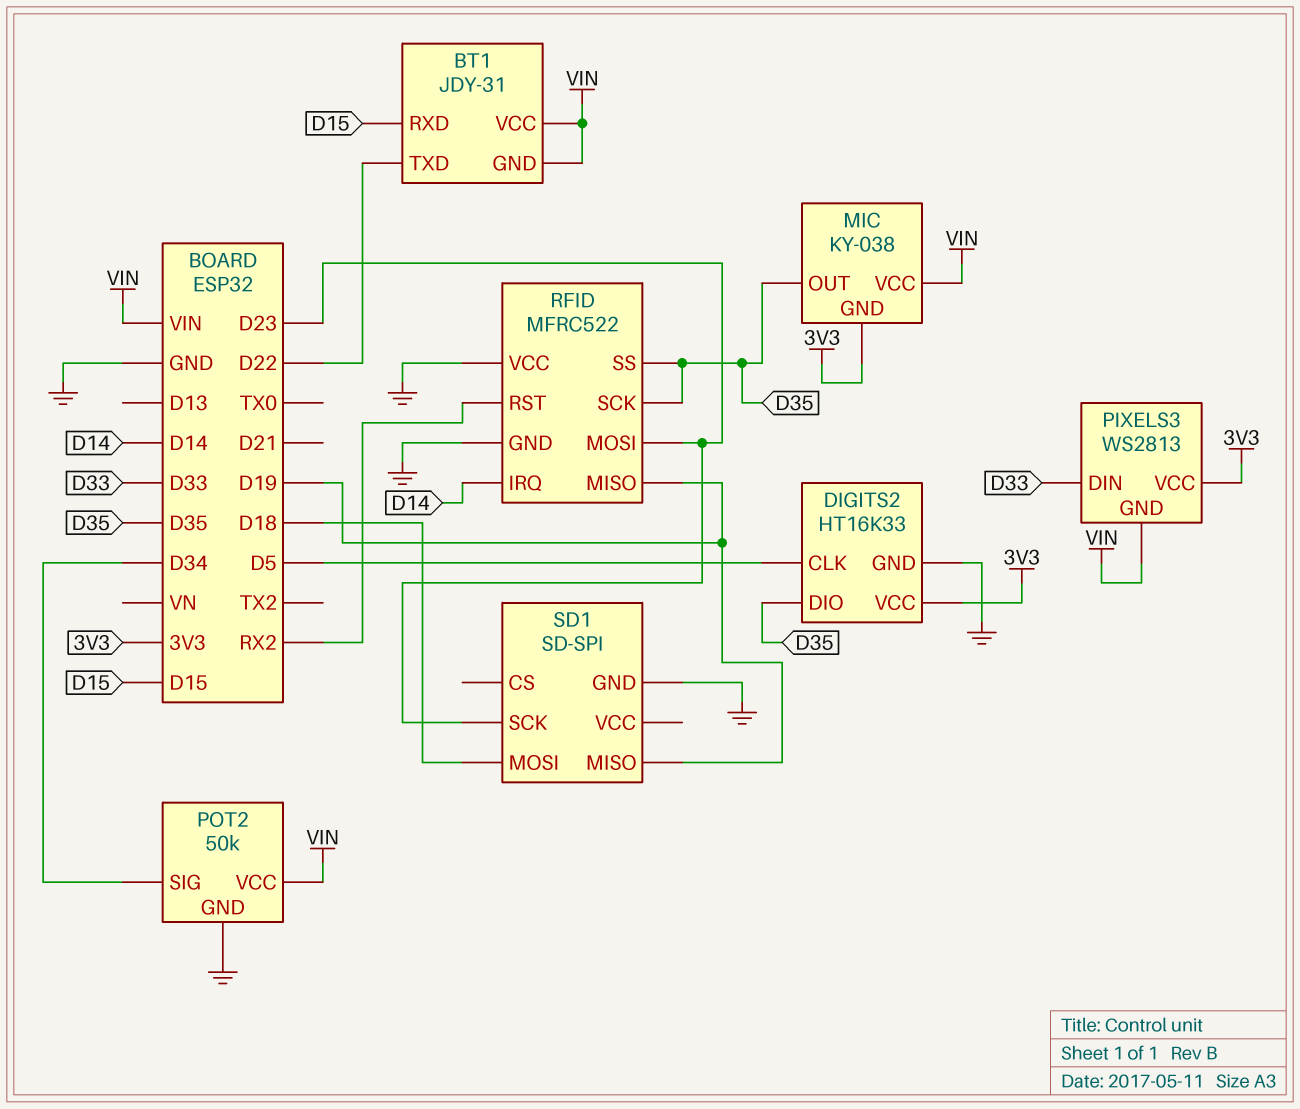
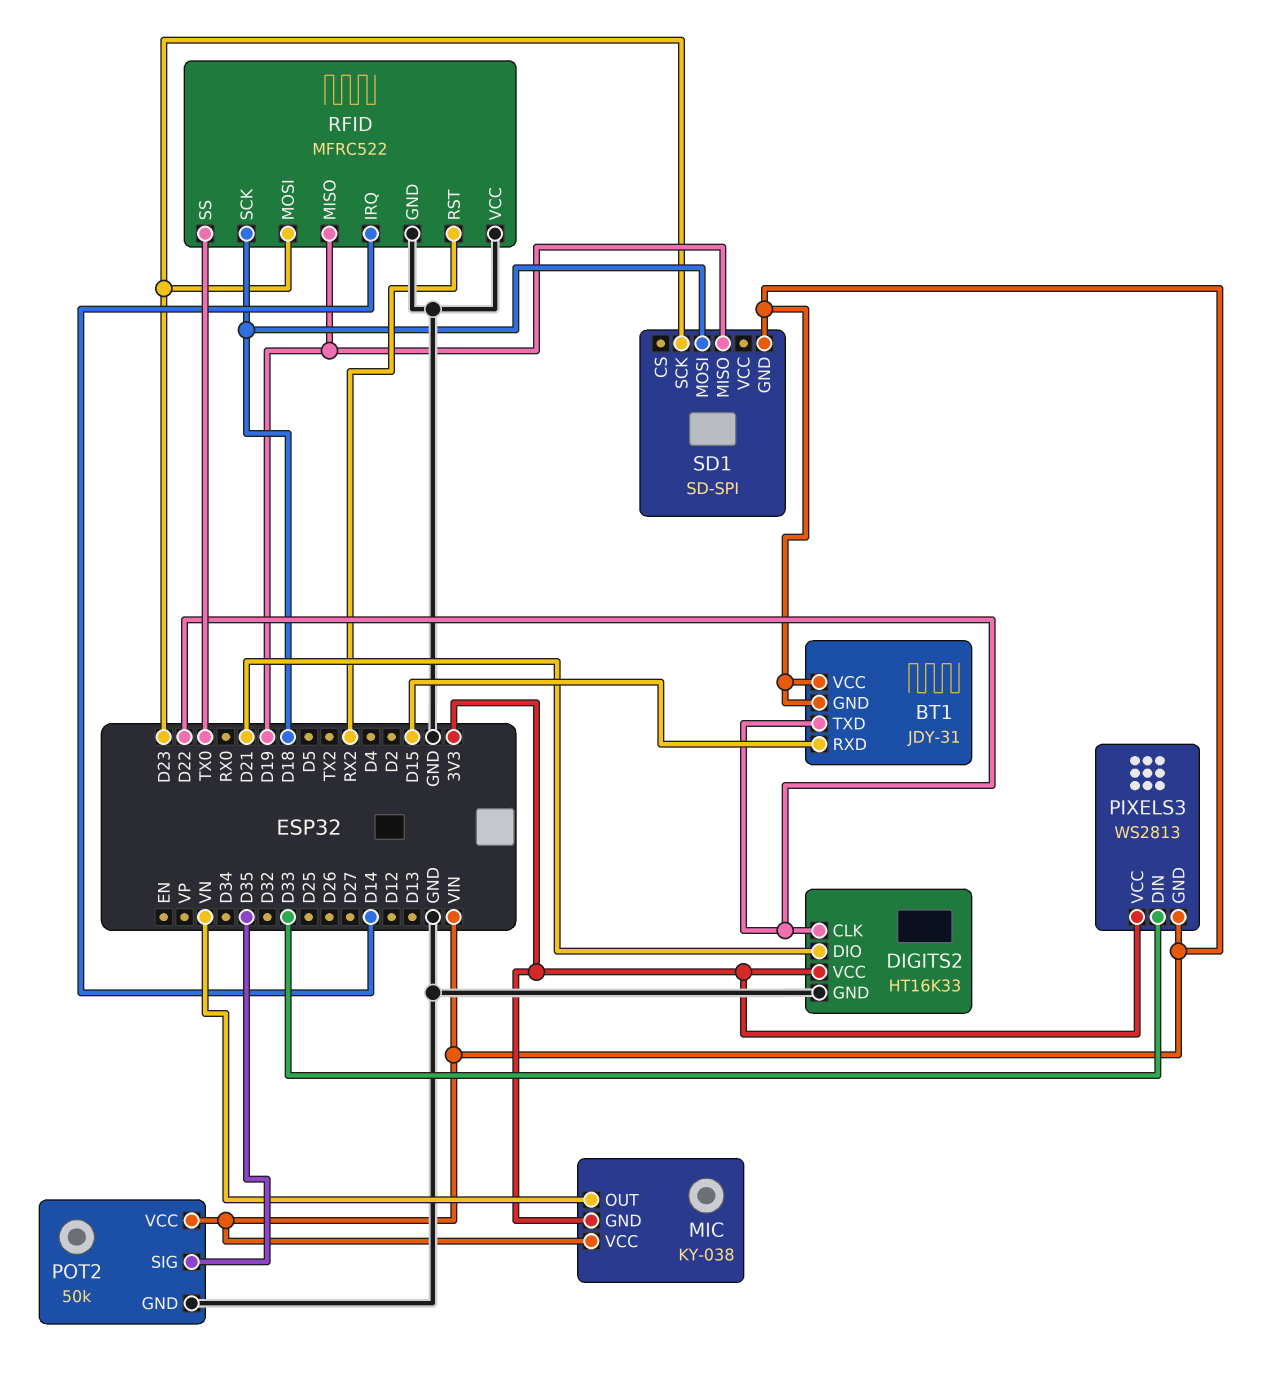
DIGITS2 pin CLK: D5 -> D22
DIGITS2 pin DIO: D35 -> D21
MIC pin OUT: D35 -> VN
POT2 pin SIG: D34 -> D35
RFID pin SCK: D35 -> D18
RFID pin SS: D35 -> TX0
SD1 pin GND: GND -> VIN

